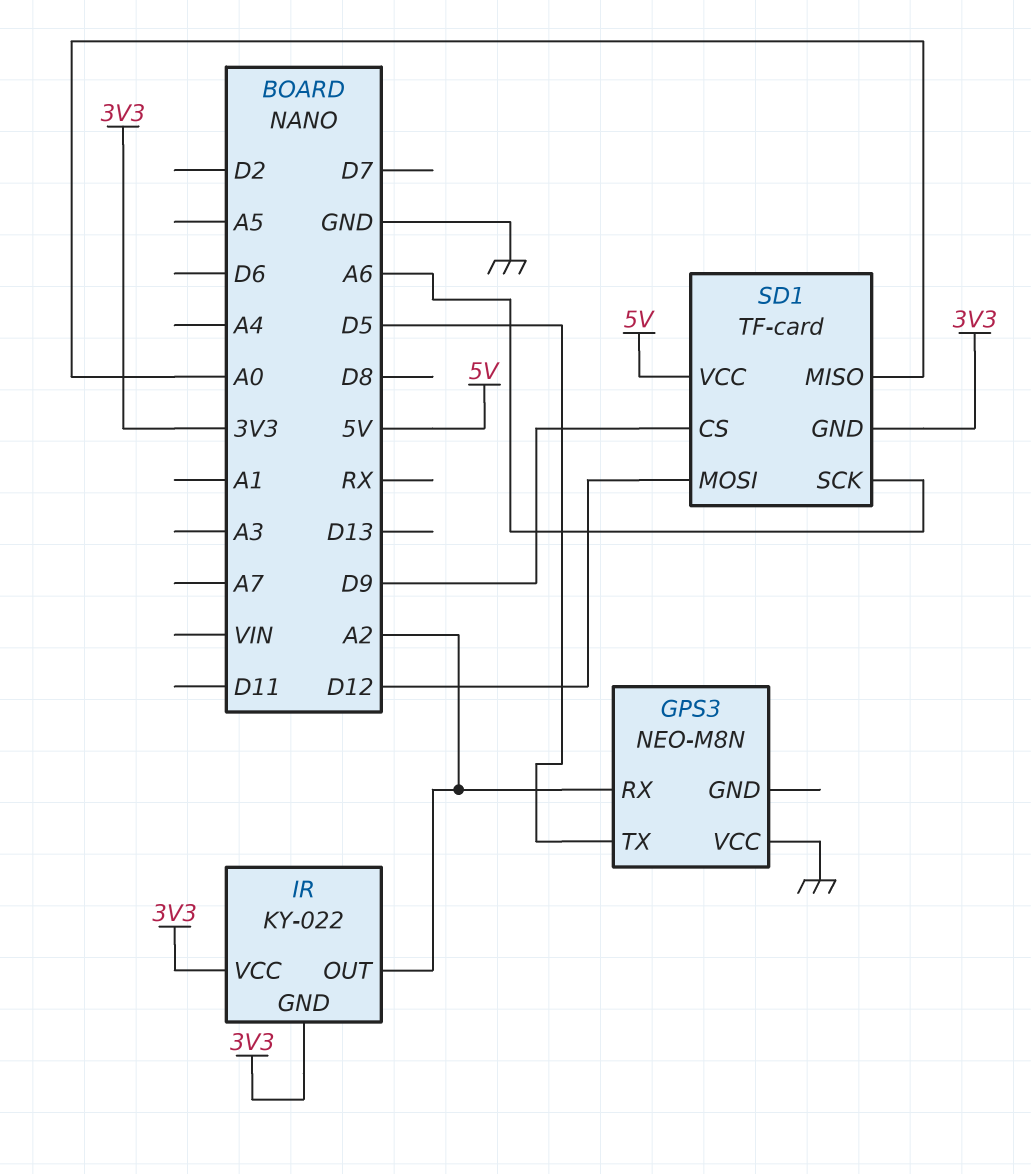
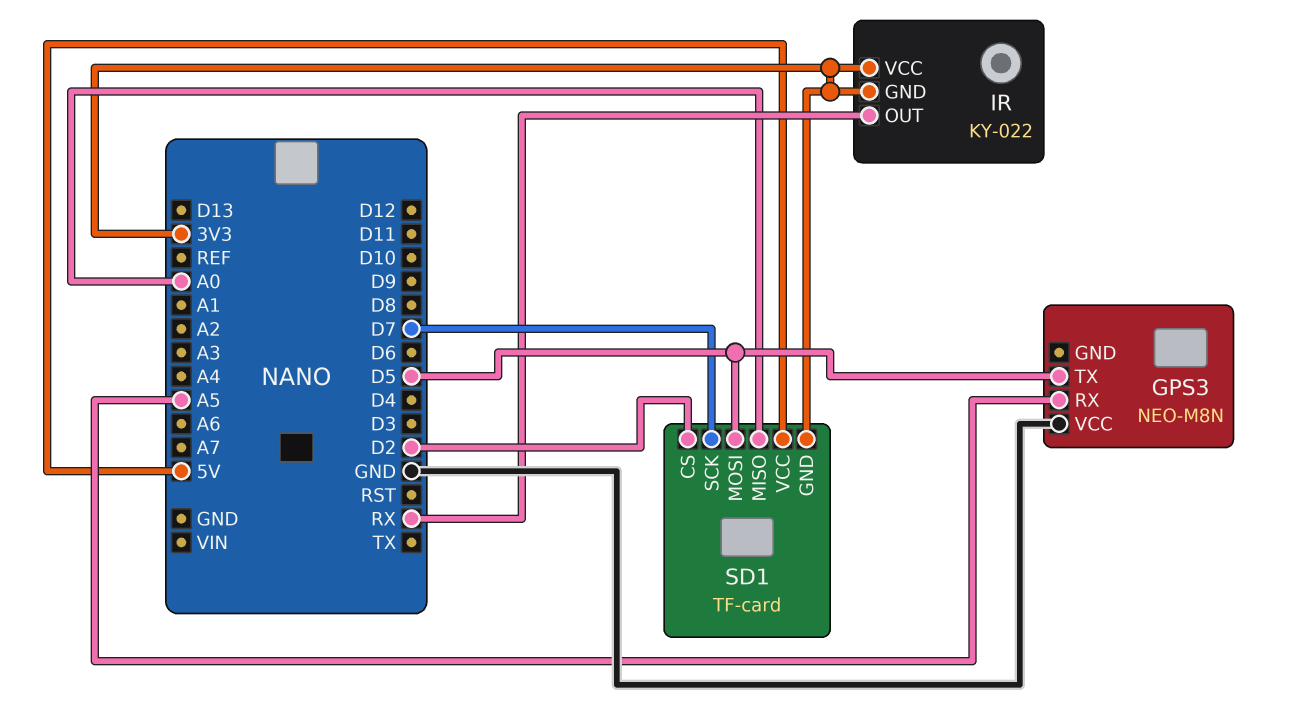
GPS3 pin RX: A2 -> A5
IR pin OUT: A2 -> RX
SD1 pin CS: D9 -> D2
SD1 pin MOSI: D12 -> D5
SD1 pin SCK: A6 -> D7

